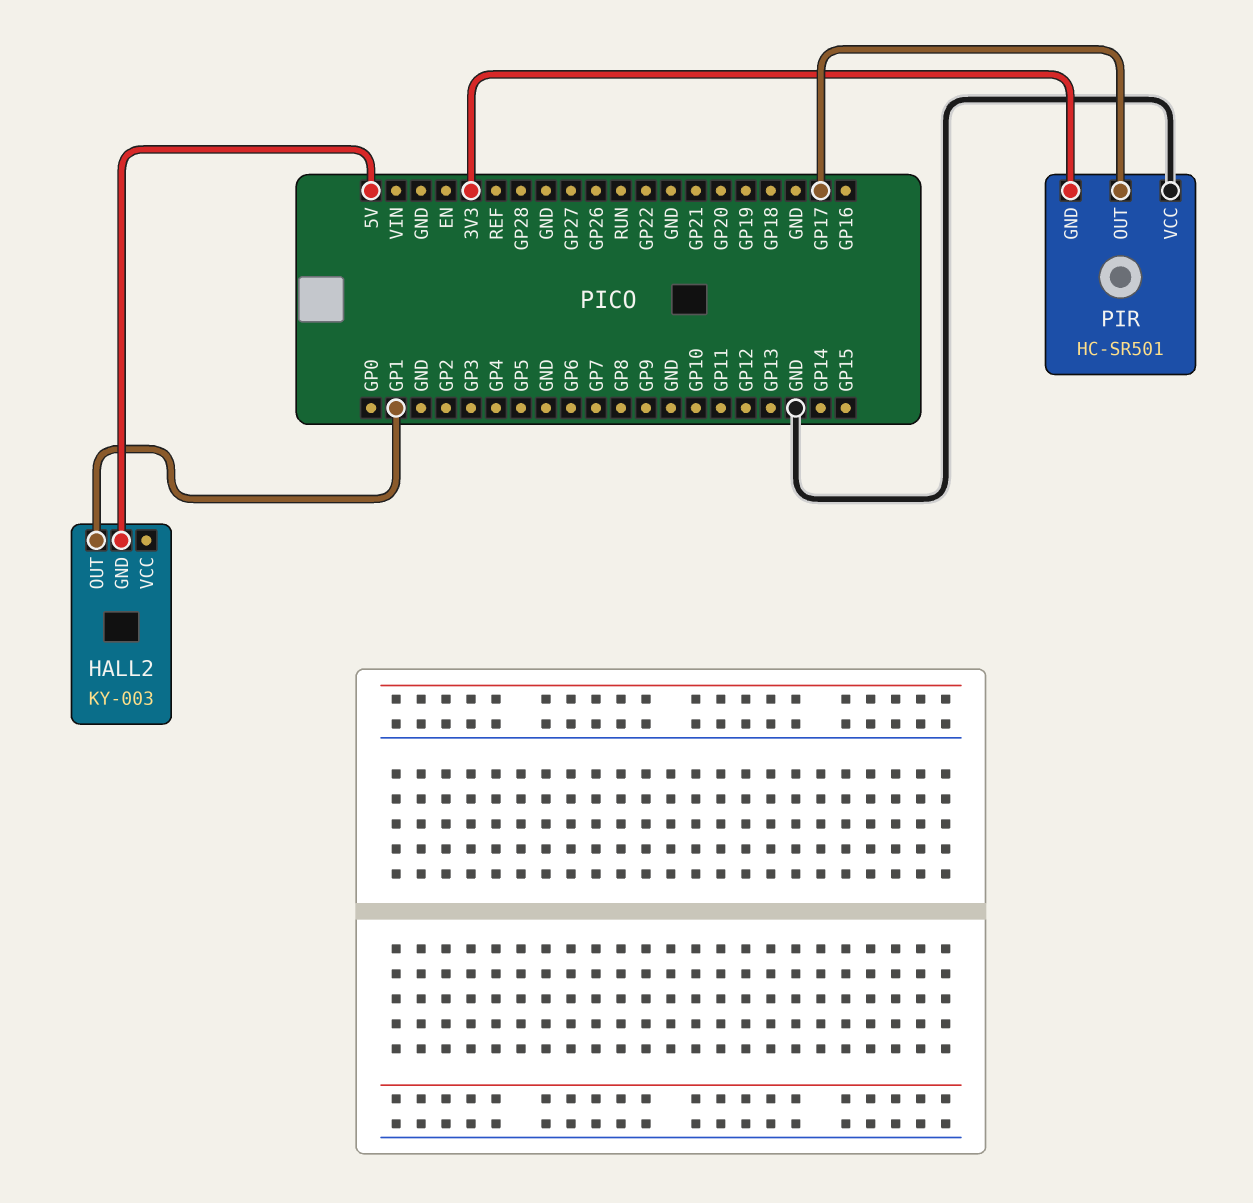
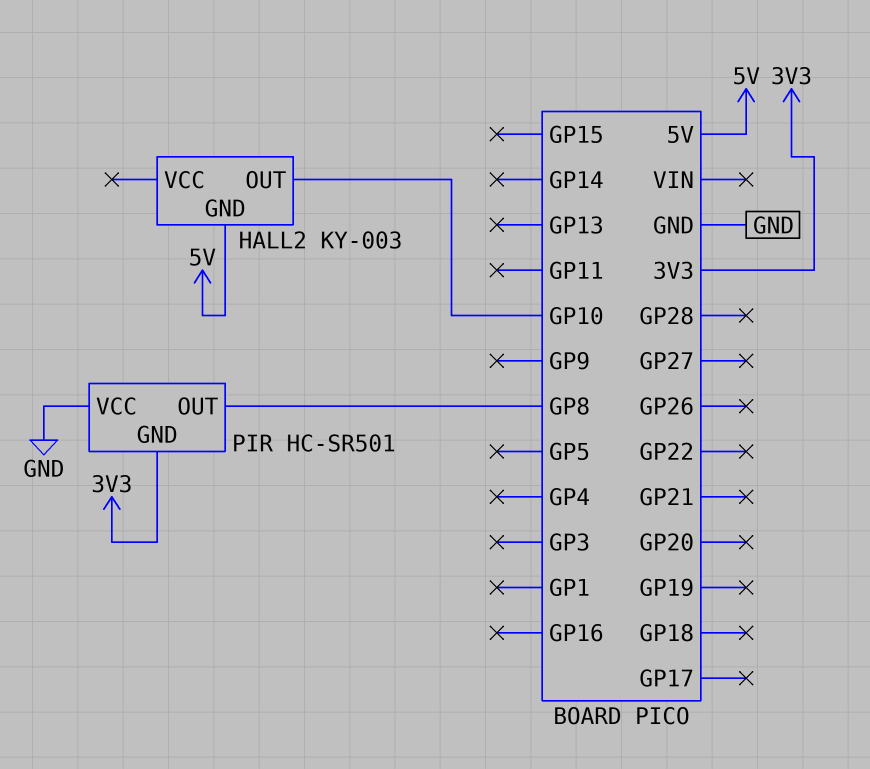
HALL2 pin OUT: GP1 -> GP10
PIR pin OUT: GP17 -> GP8

